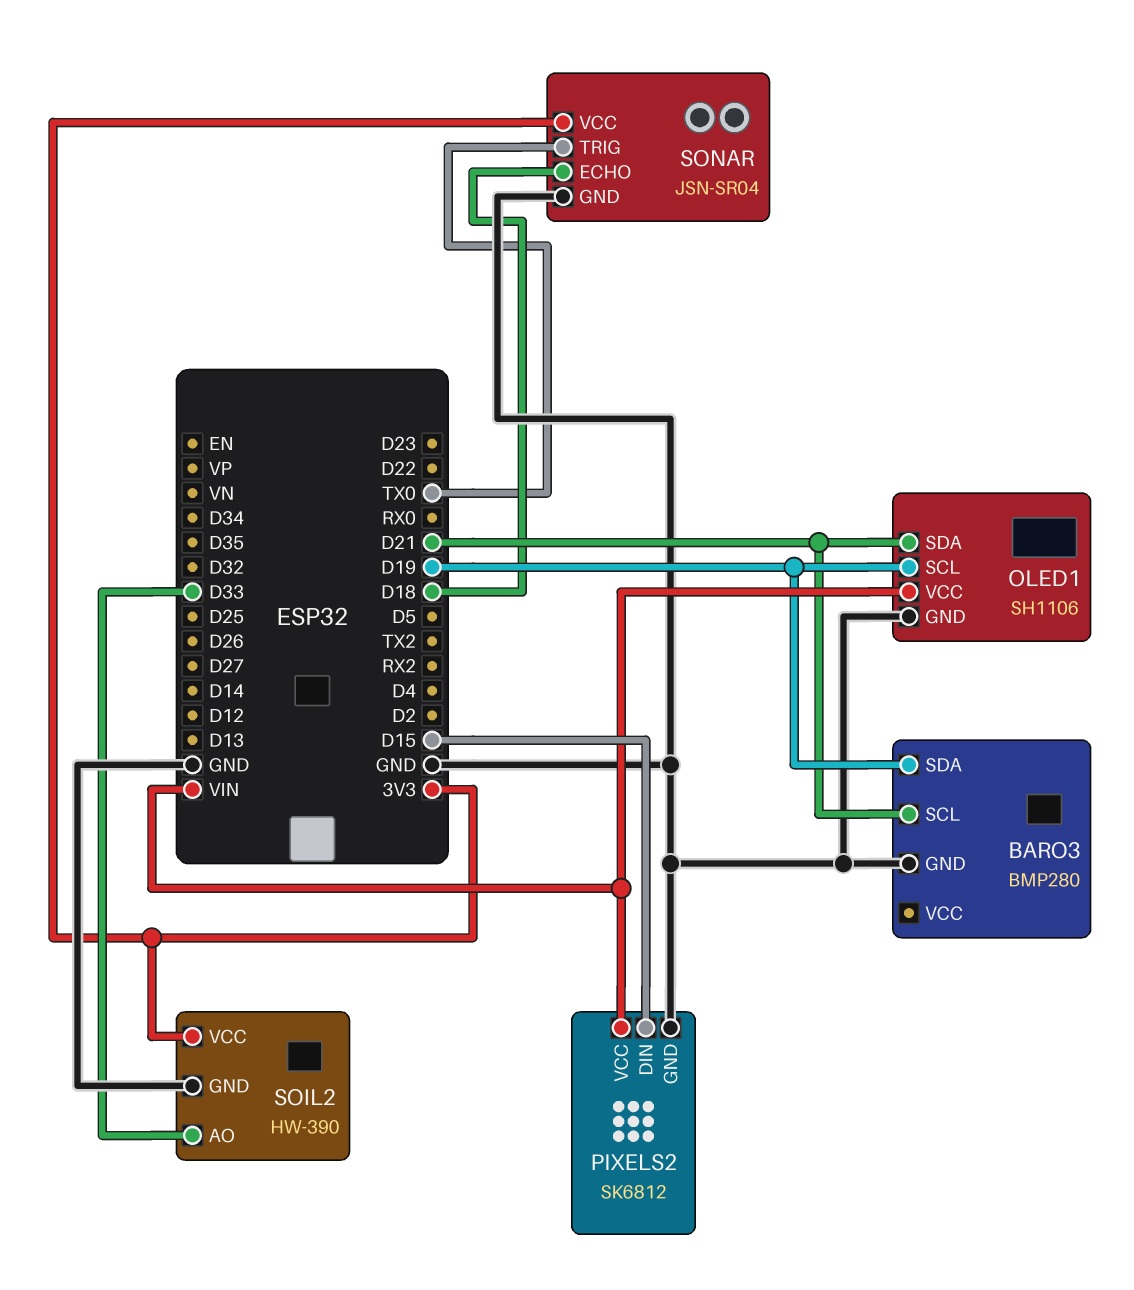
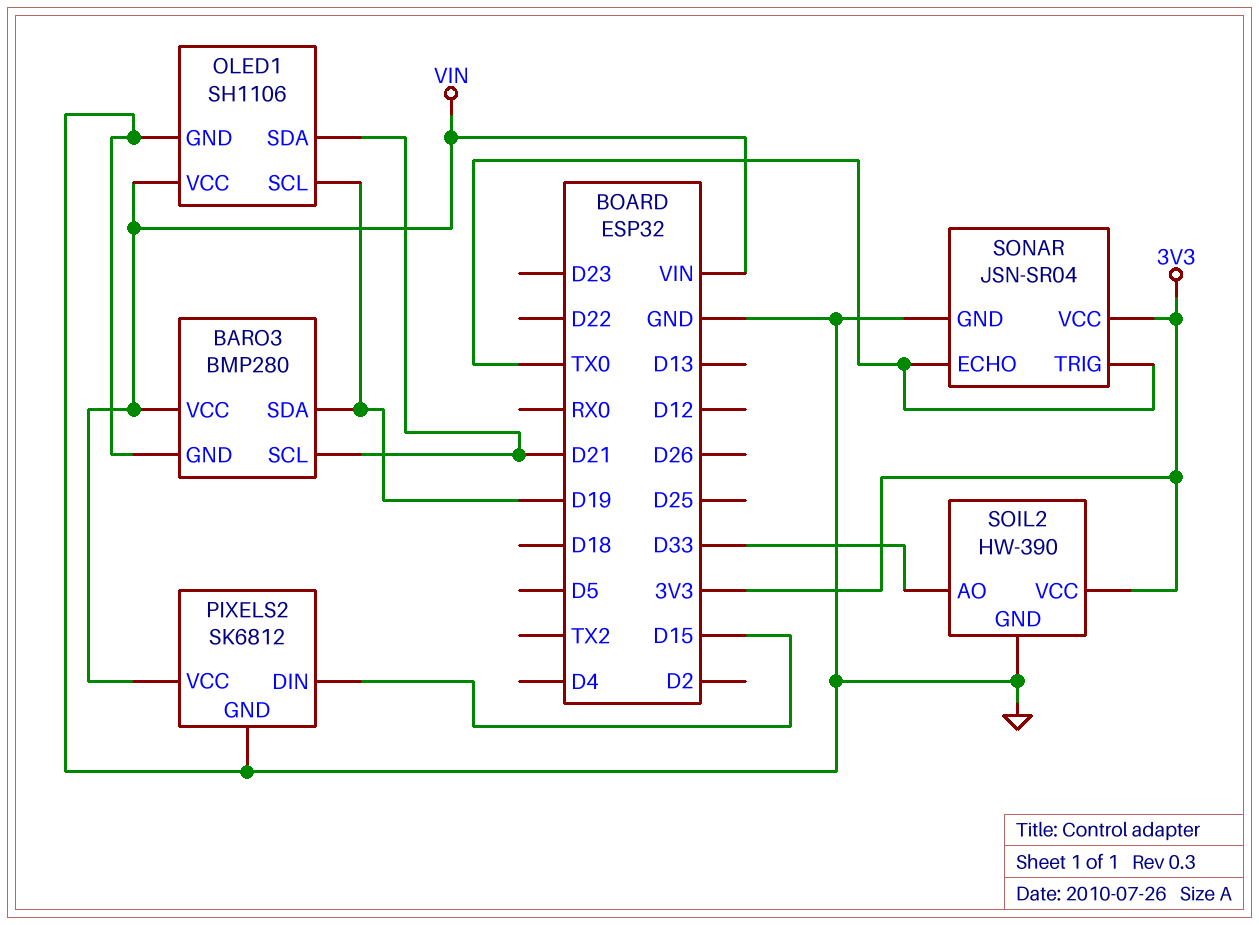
BARO3 pin VCC: none -> VIN
SONAR pin ECHO: D18 -> TX0

